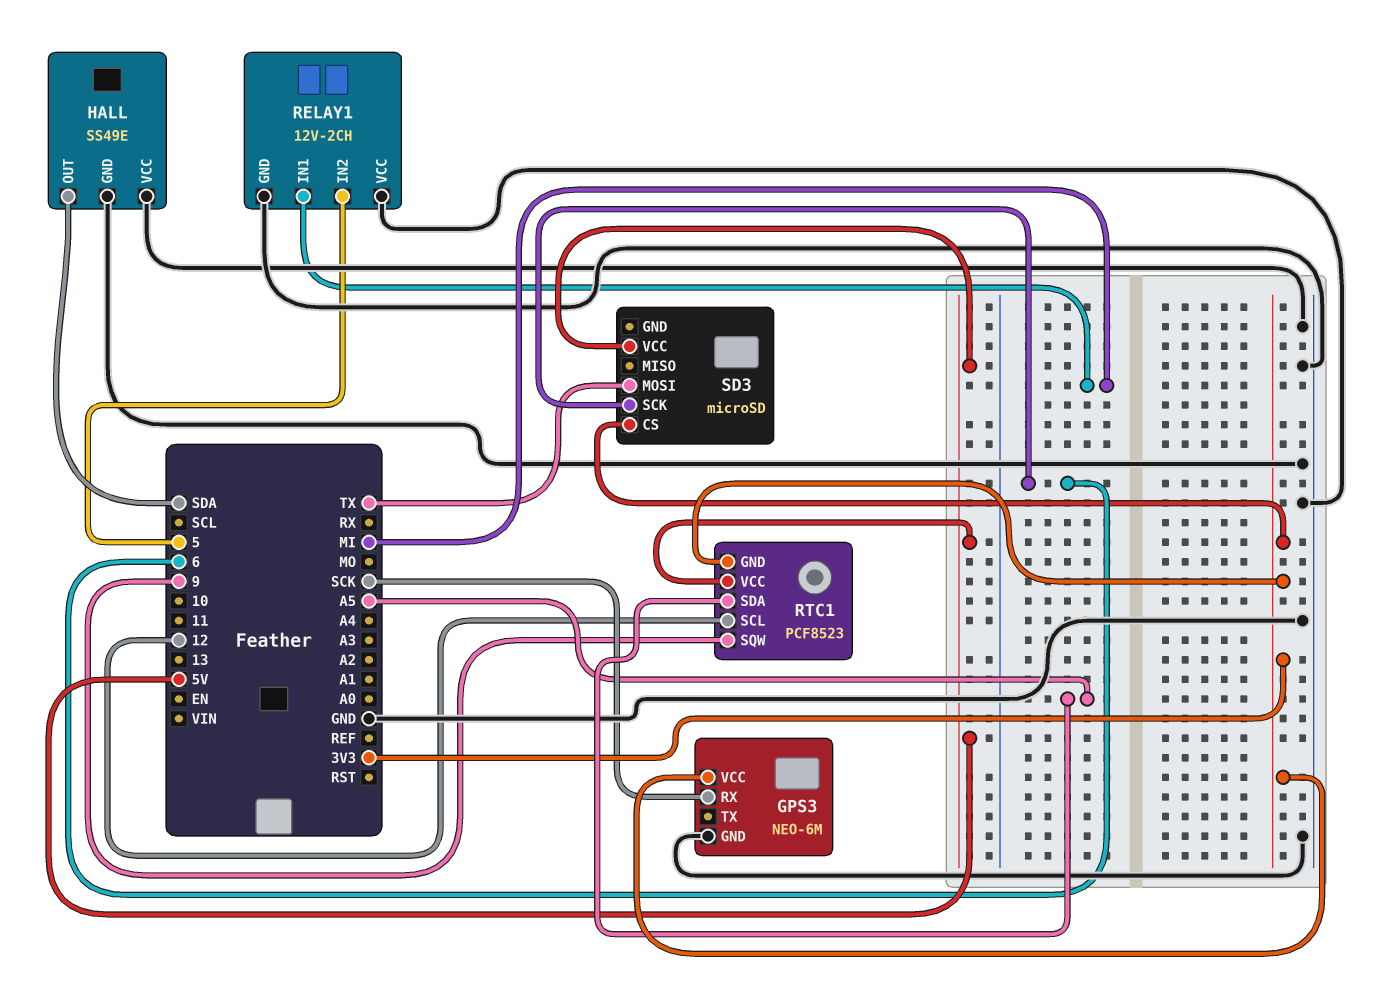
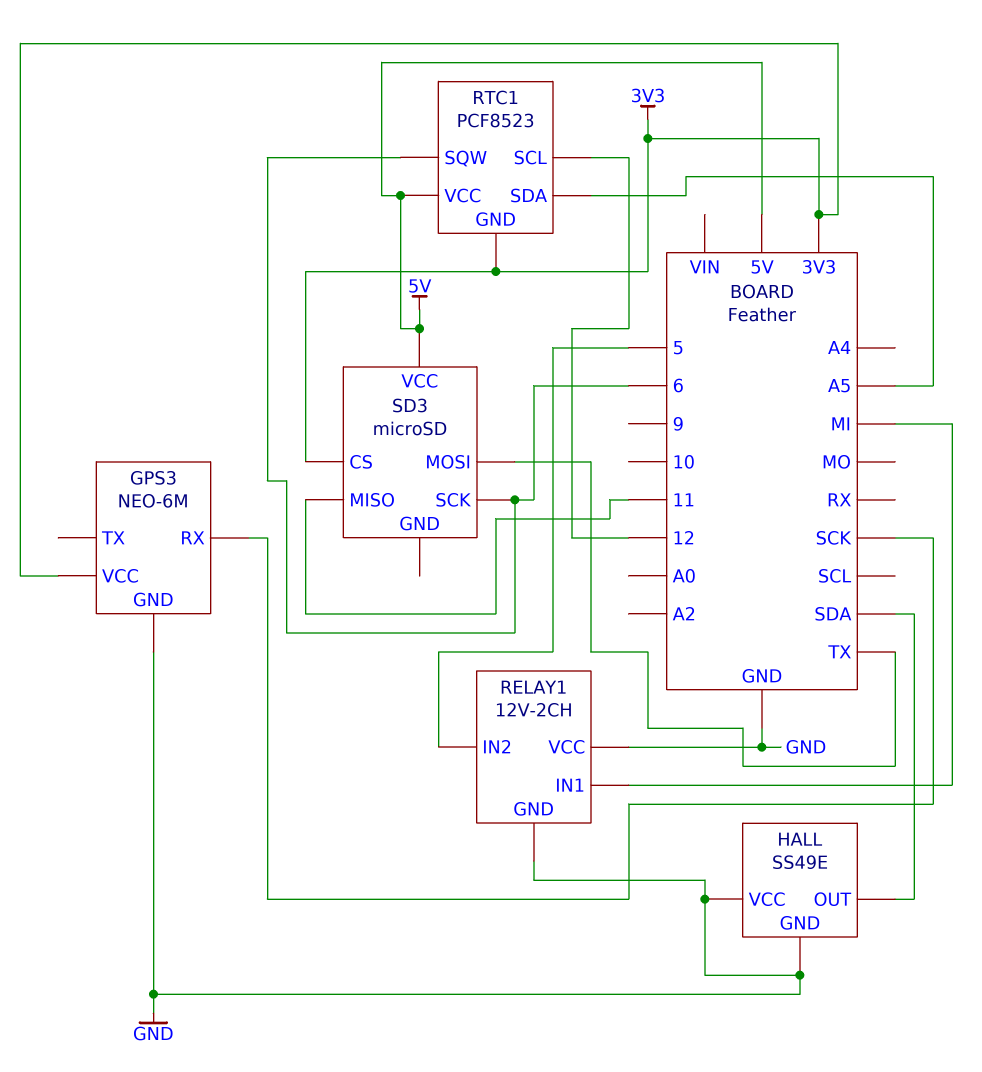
RTC1 pin SQW: 9 -> 6
SD3 pin MISO: none -> 11

